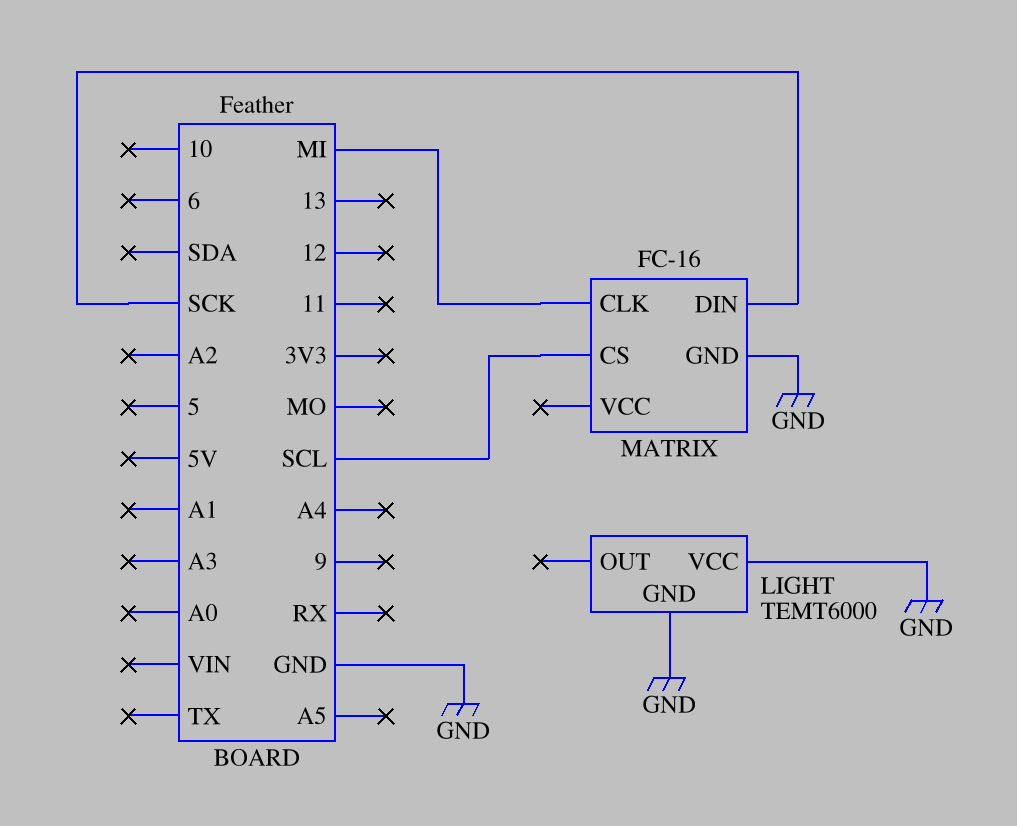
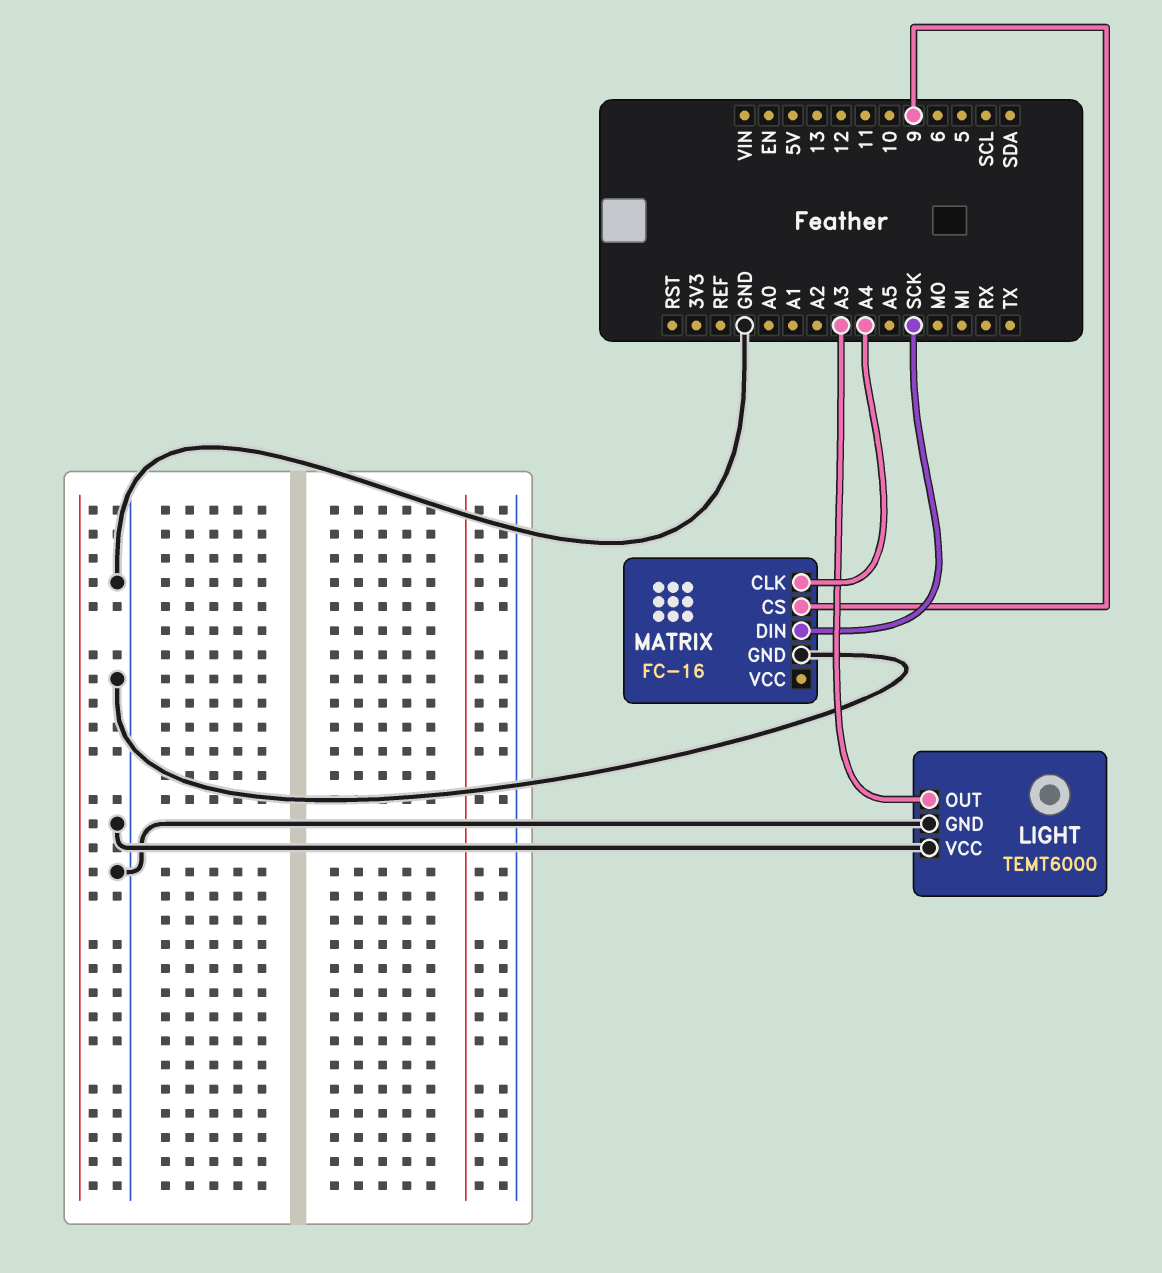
LIGHT pin OUT: none -> A3
MATRIX pin CLK: MI -> A4
MATRIX pin CS: SCL -> 9

